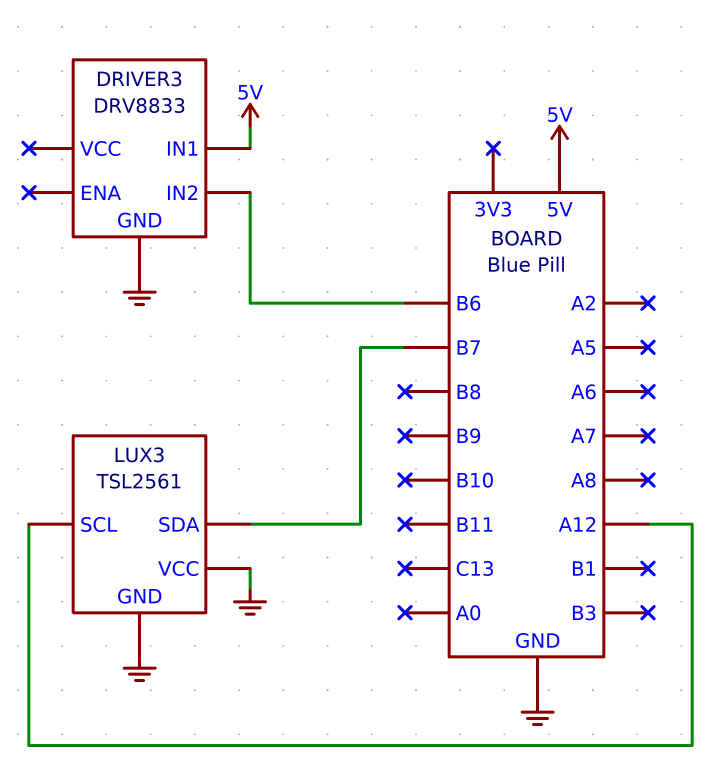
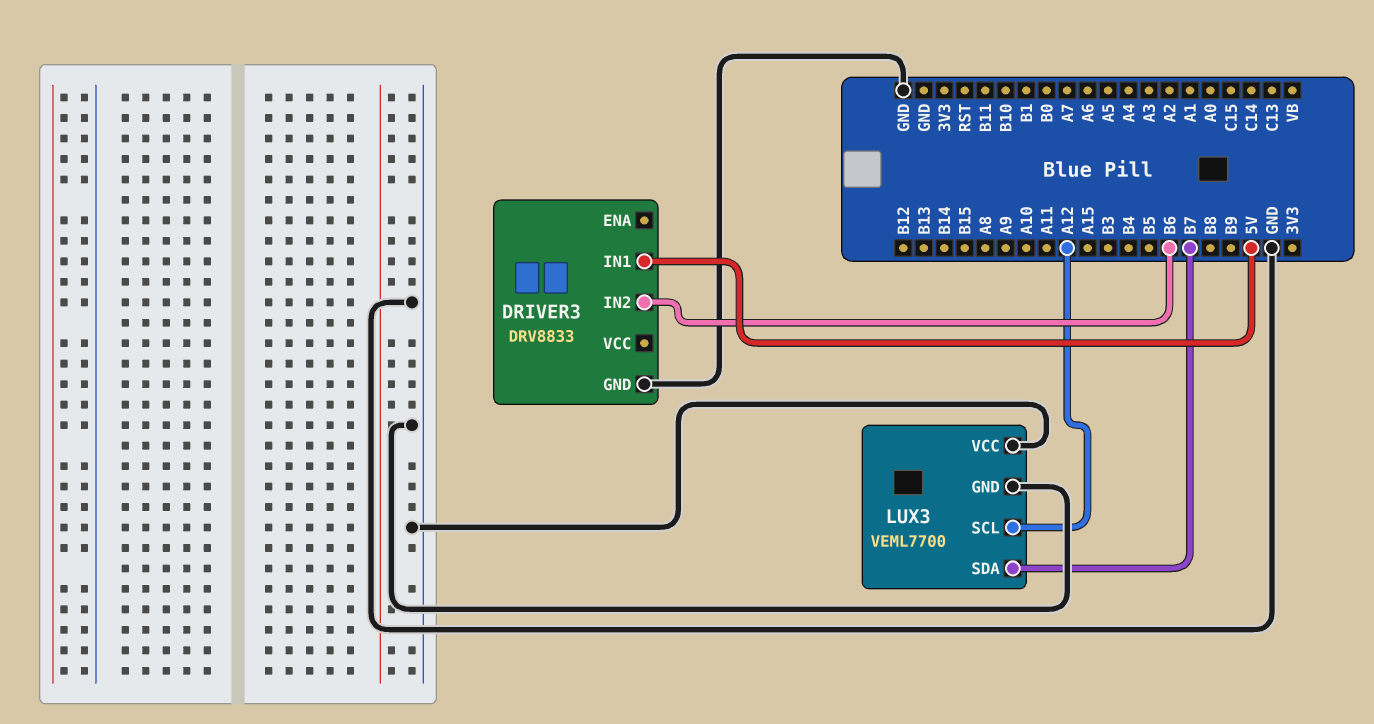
LUX3: TSL2561 -> VEML7700

